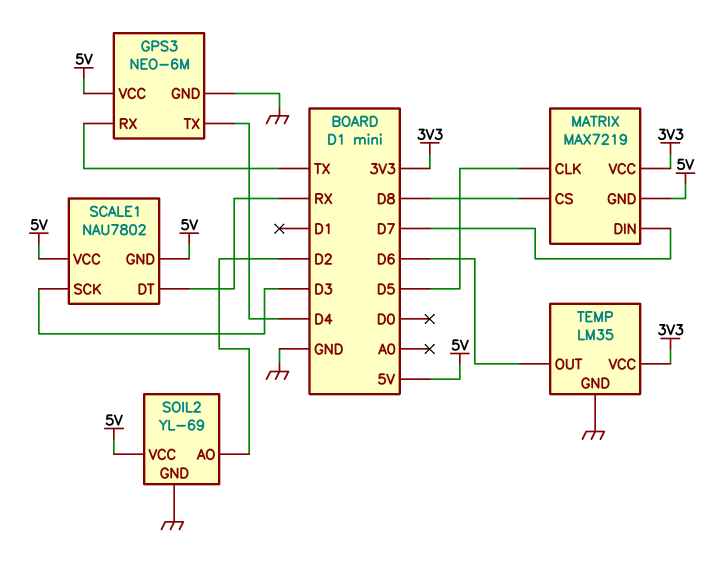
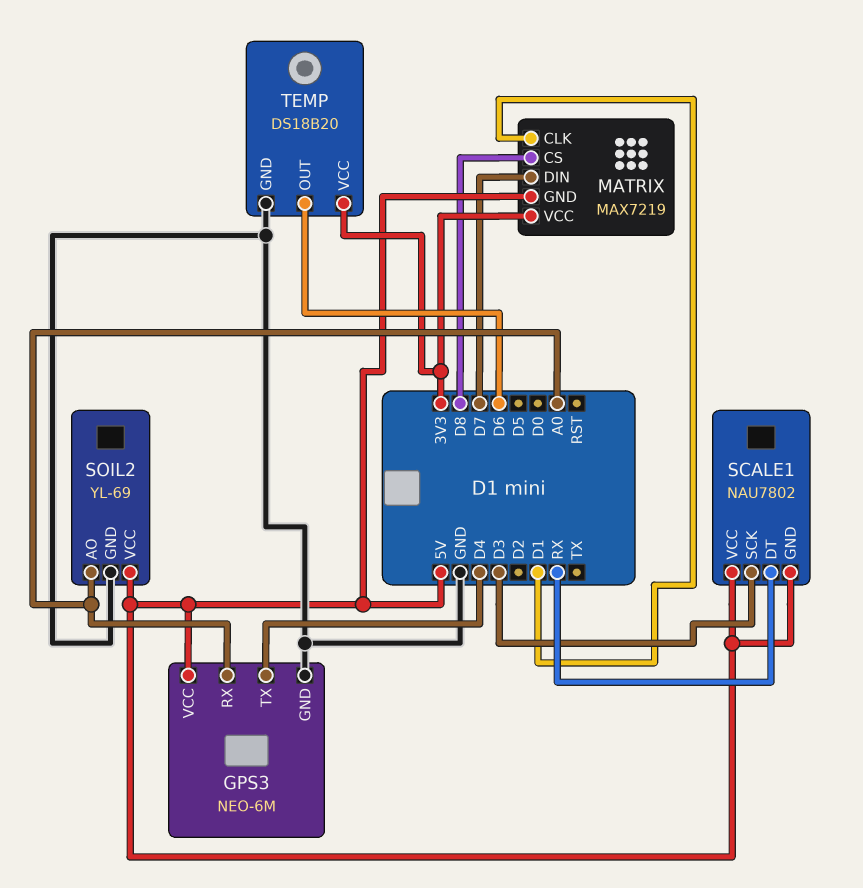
GPS3 pin RX: TX -> A0
MATRIX pin CLK: D5 -> D1
SOIL2 pin AO: D2 -> A0
TEMP: LM35 -> DS18B20

